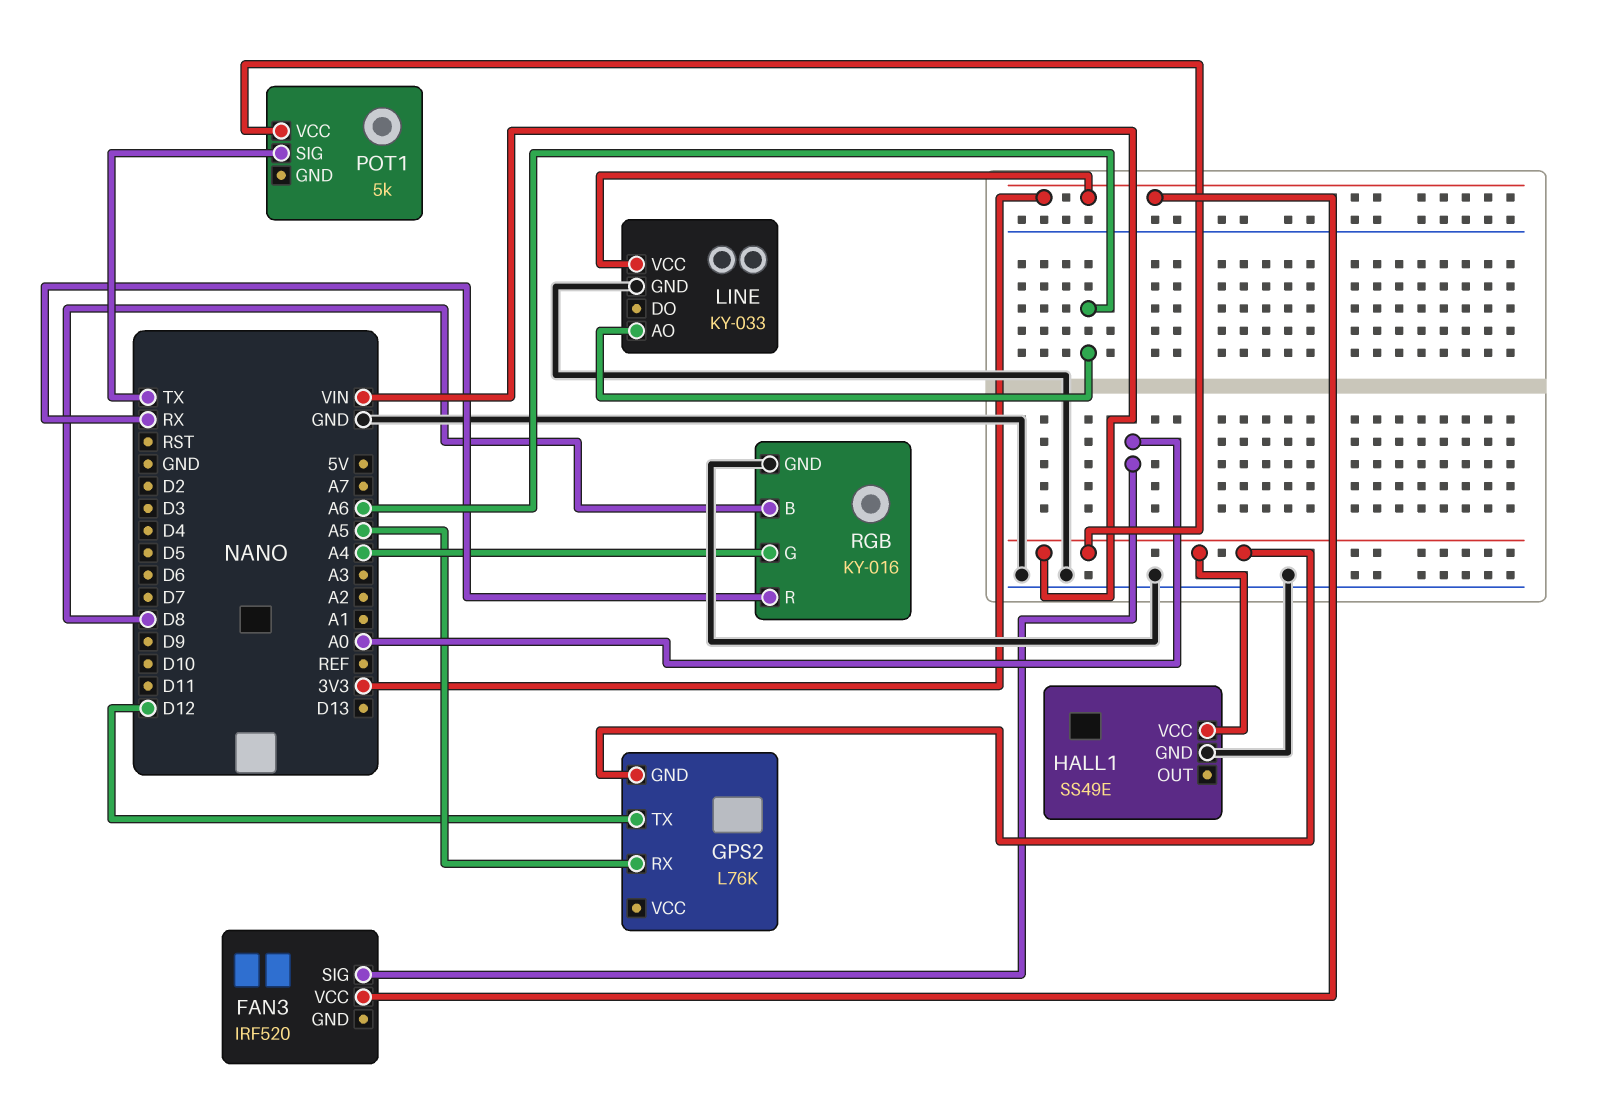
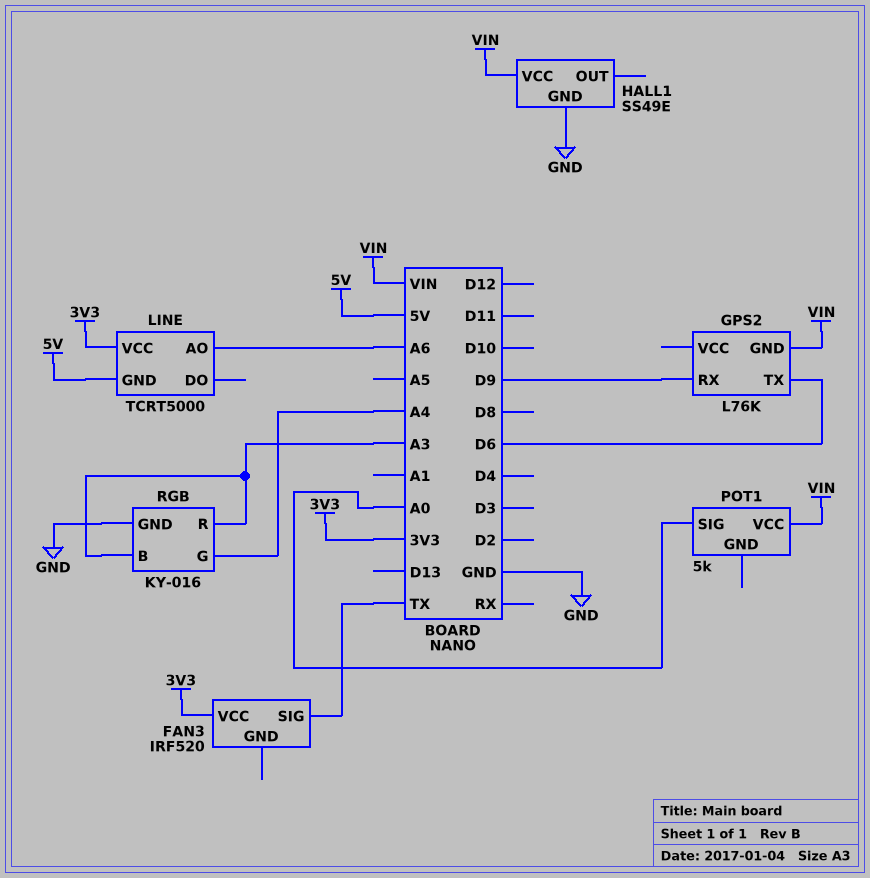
FAN3 pin SIG: A0 -> TX
GPS2 pin RX: A5 -> D9
GPS2 pin TX: D12 -> D6
LINE: KY-033 -> TCRT5000
LINE pin GND: GND -> 5V
POT1 pin SIG: TX -> A0
RGB pin B: D8 -> A3
RGB pin R: RX -> A3

